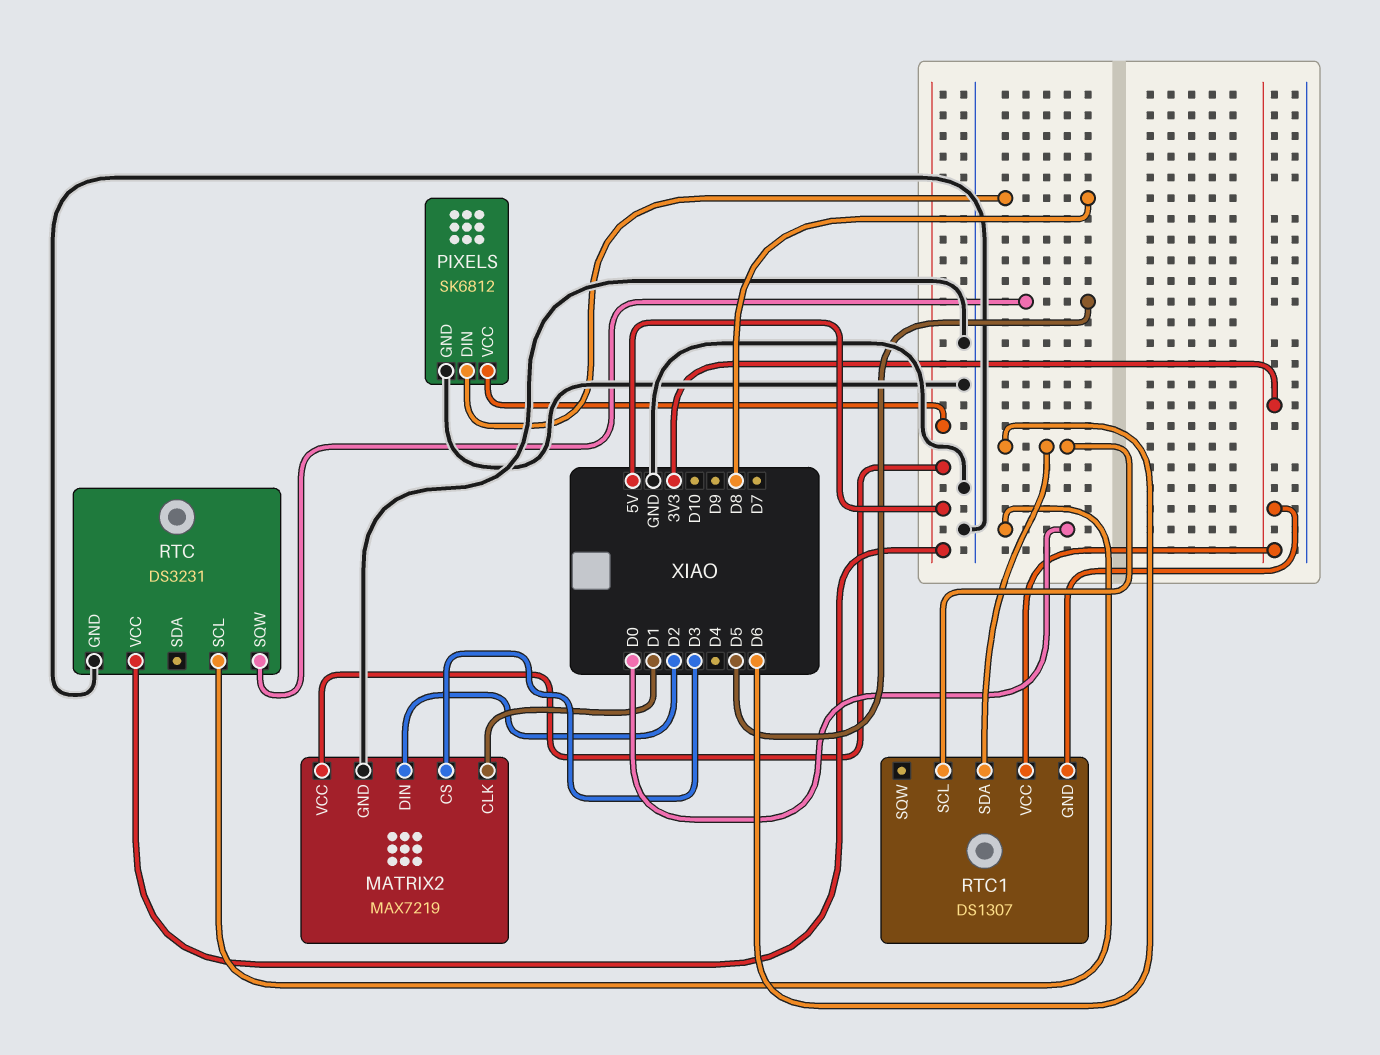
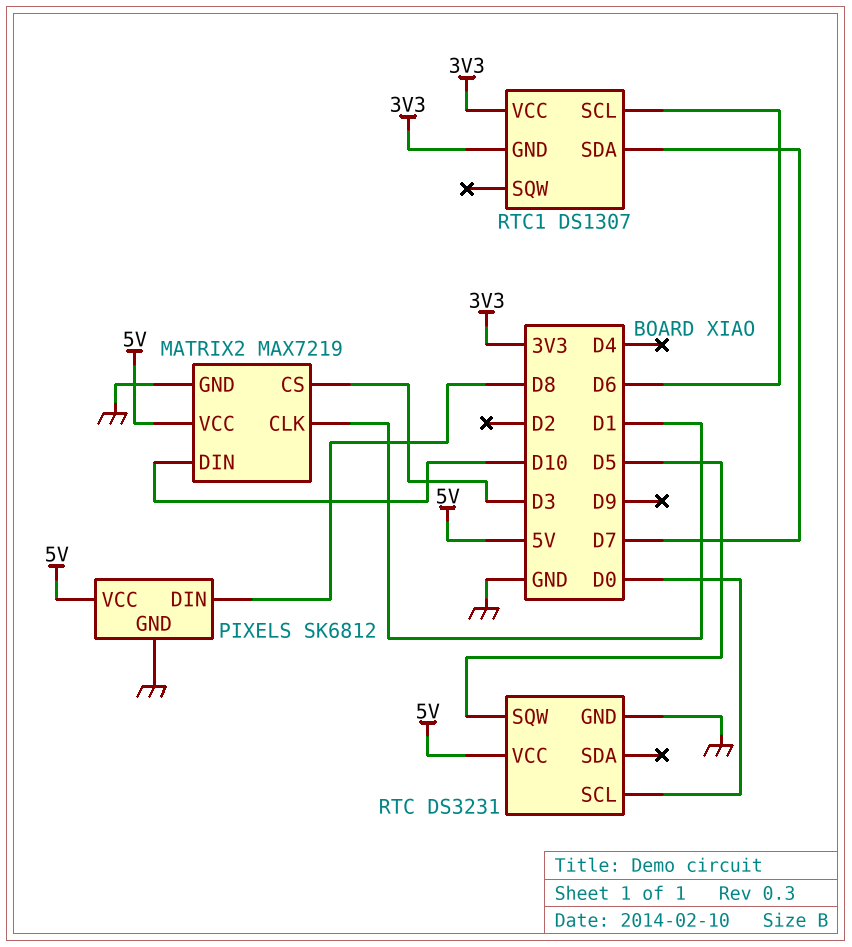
MATRIX2 pin DIN: D2 -> D10
RTC1 pin SDA: D6 -> D7

